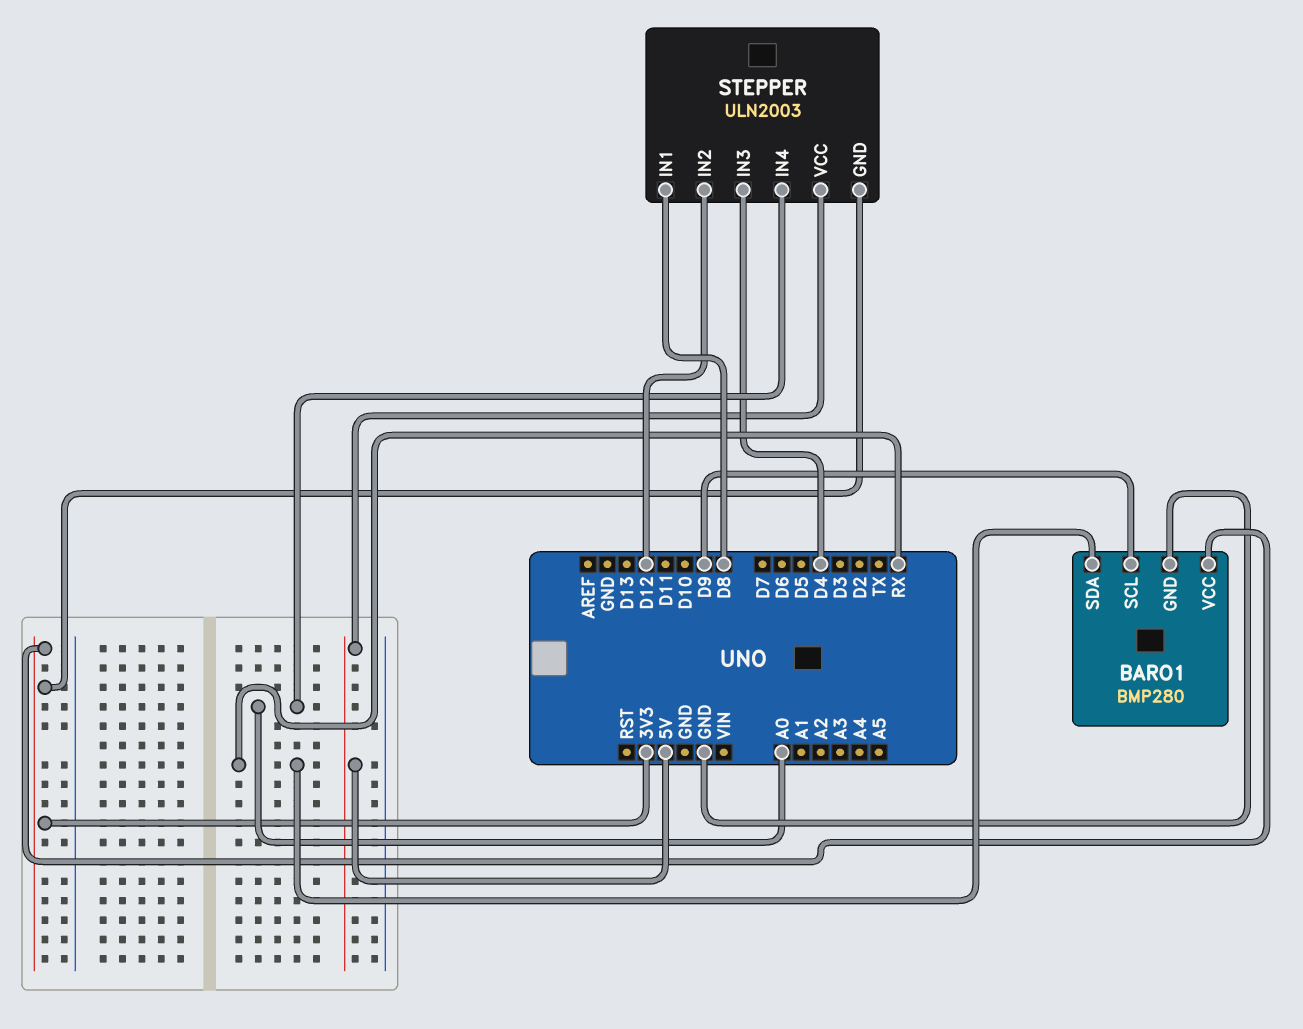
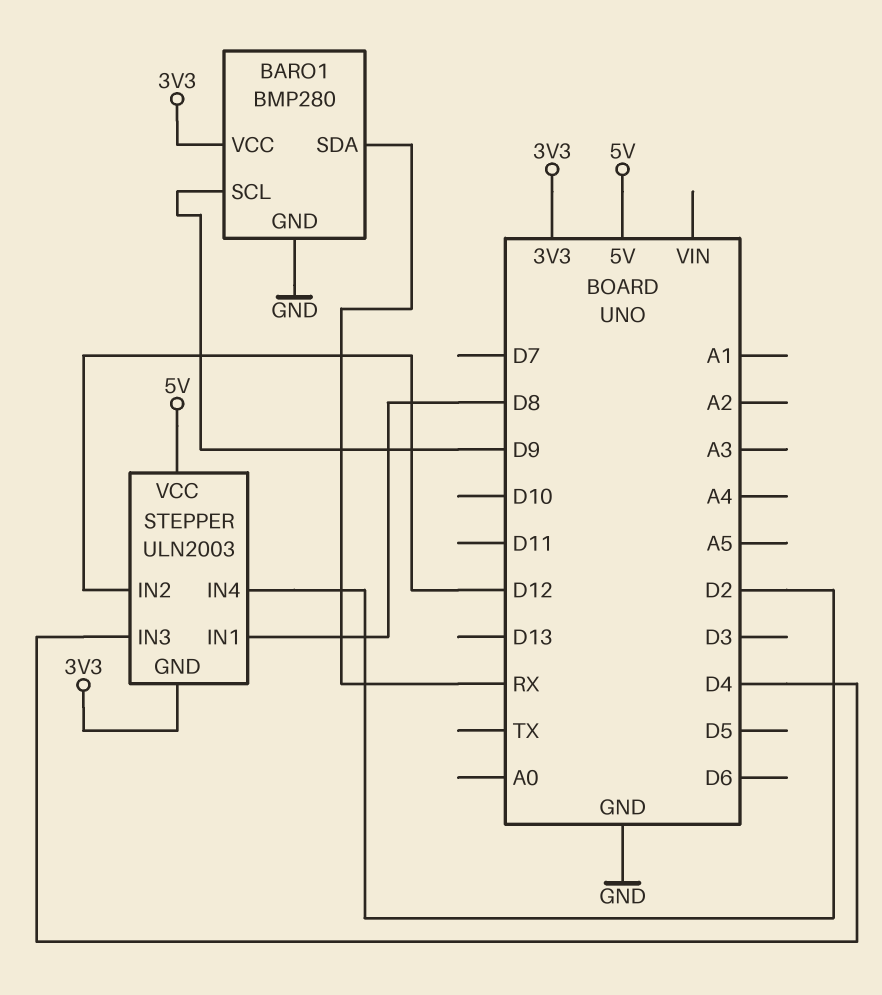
STEPPER pin IN4: A0 -> D2

